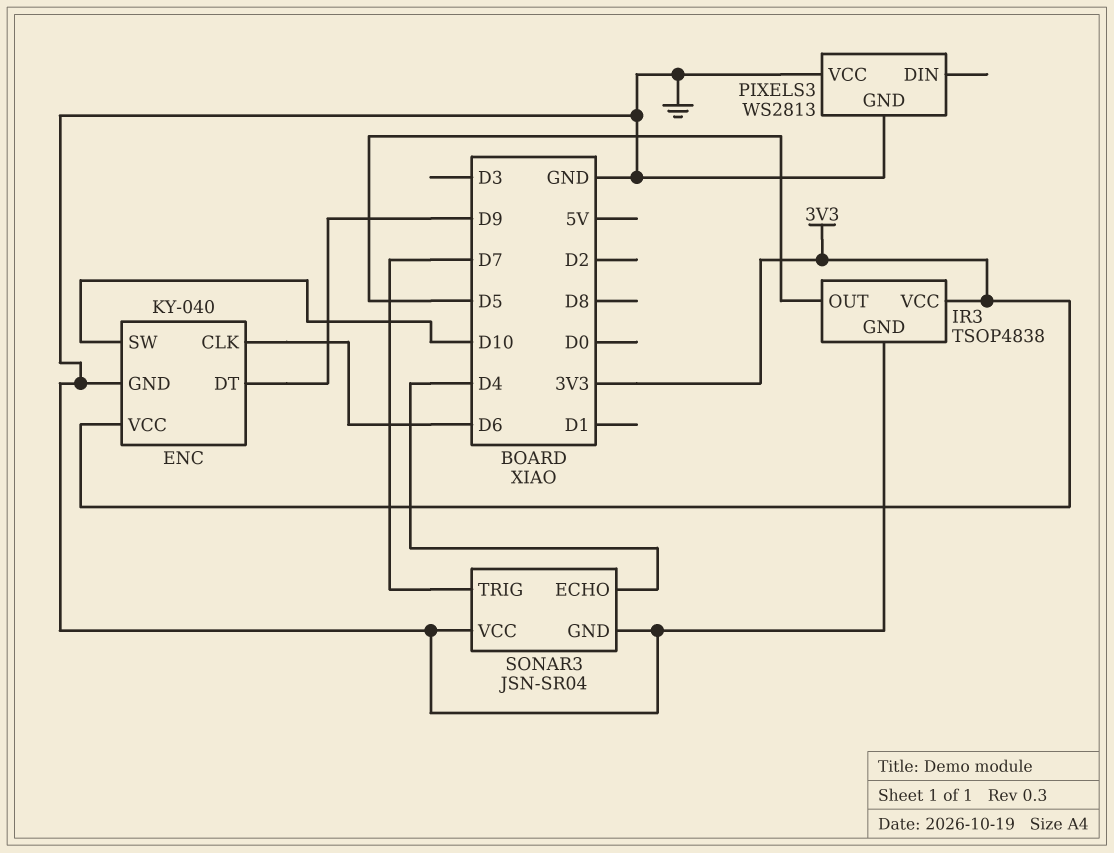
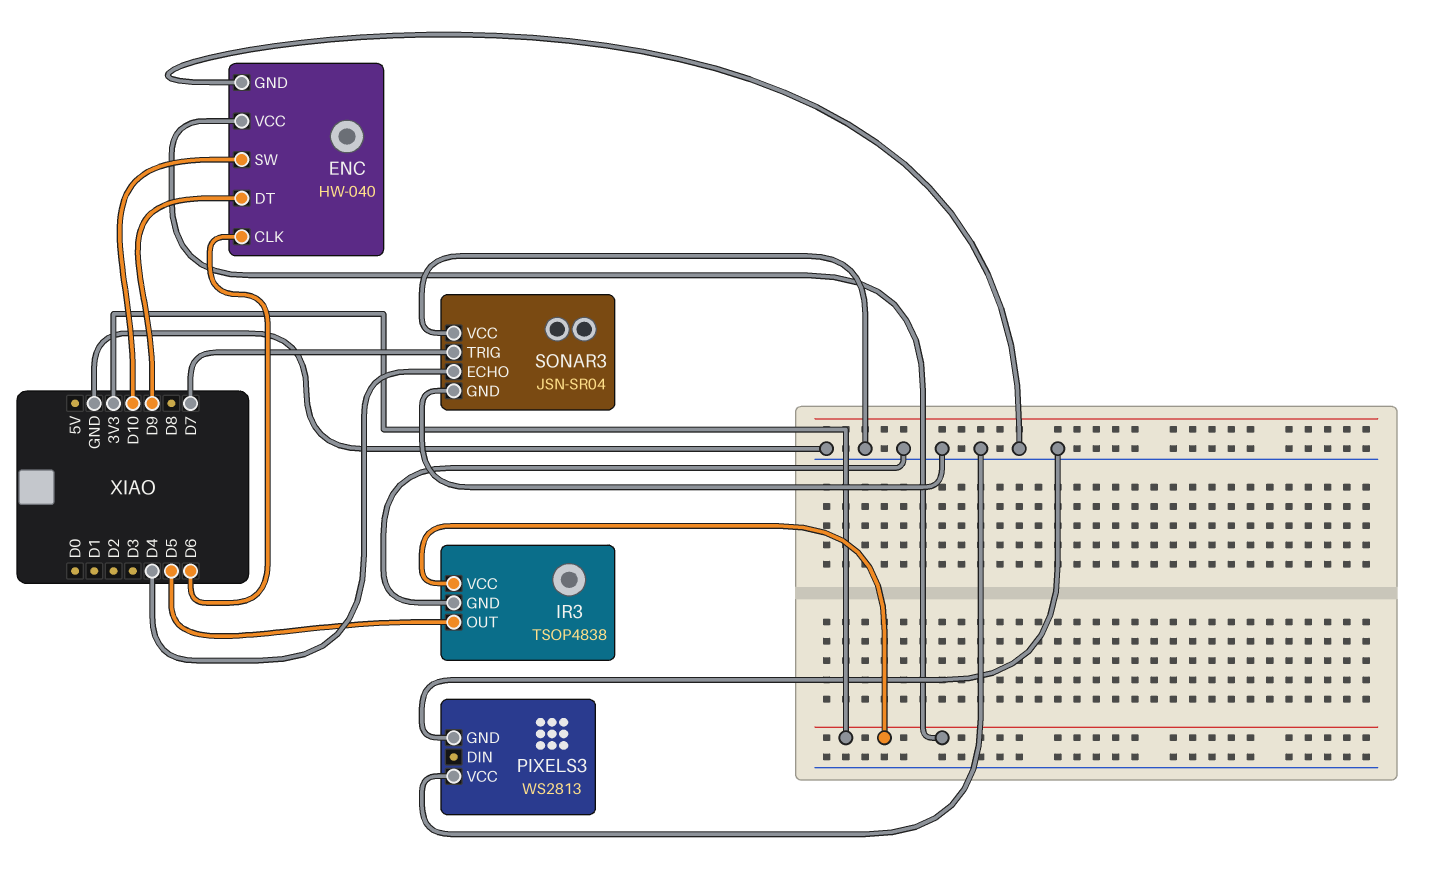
ENC: KY-040 -> HW-040

